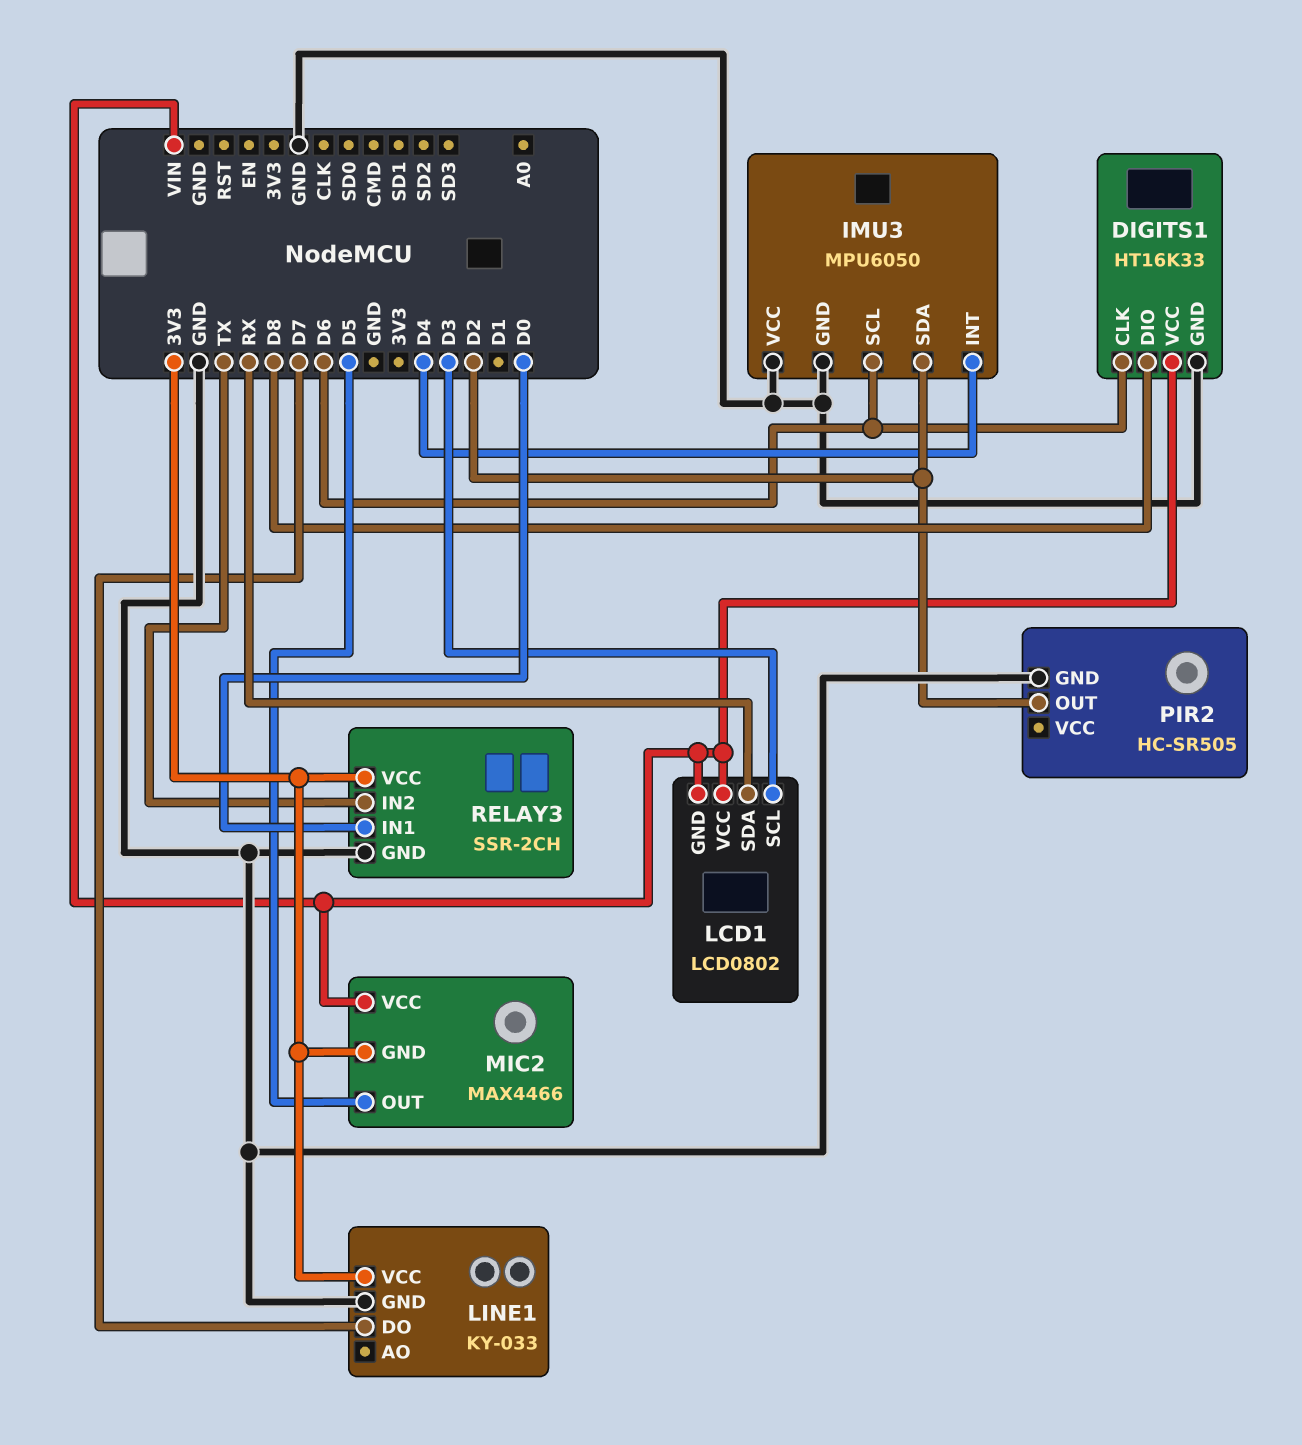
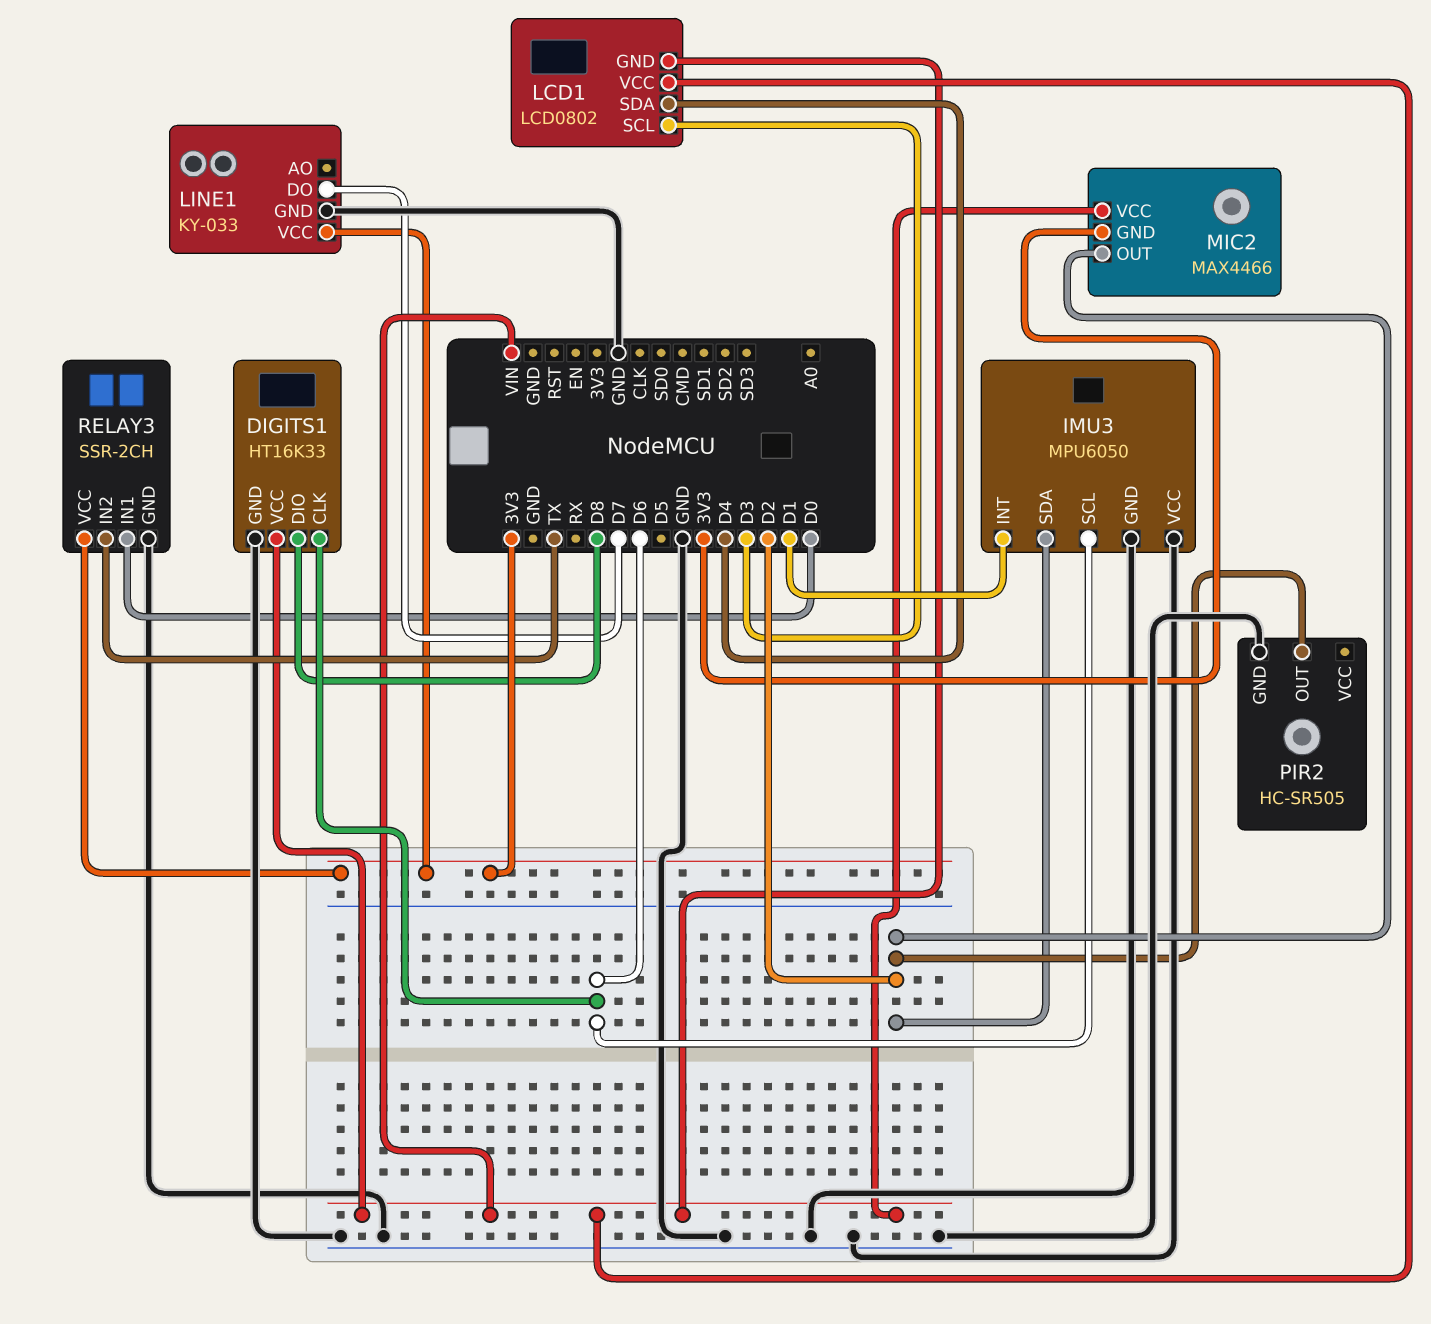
IMU3 pin INT: D4 -> D1
LCD1 pin SDA: RX -> D4
MIC2 pin OUT: D5 -> D2

